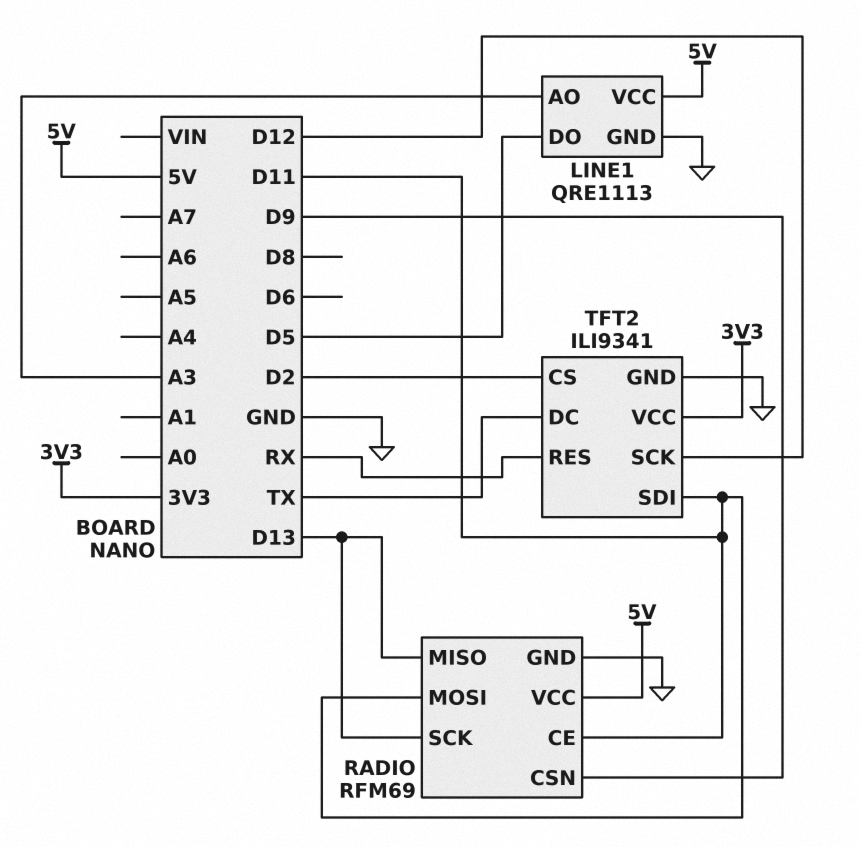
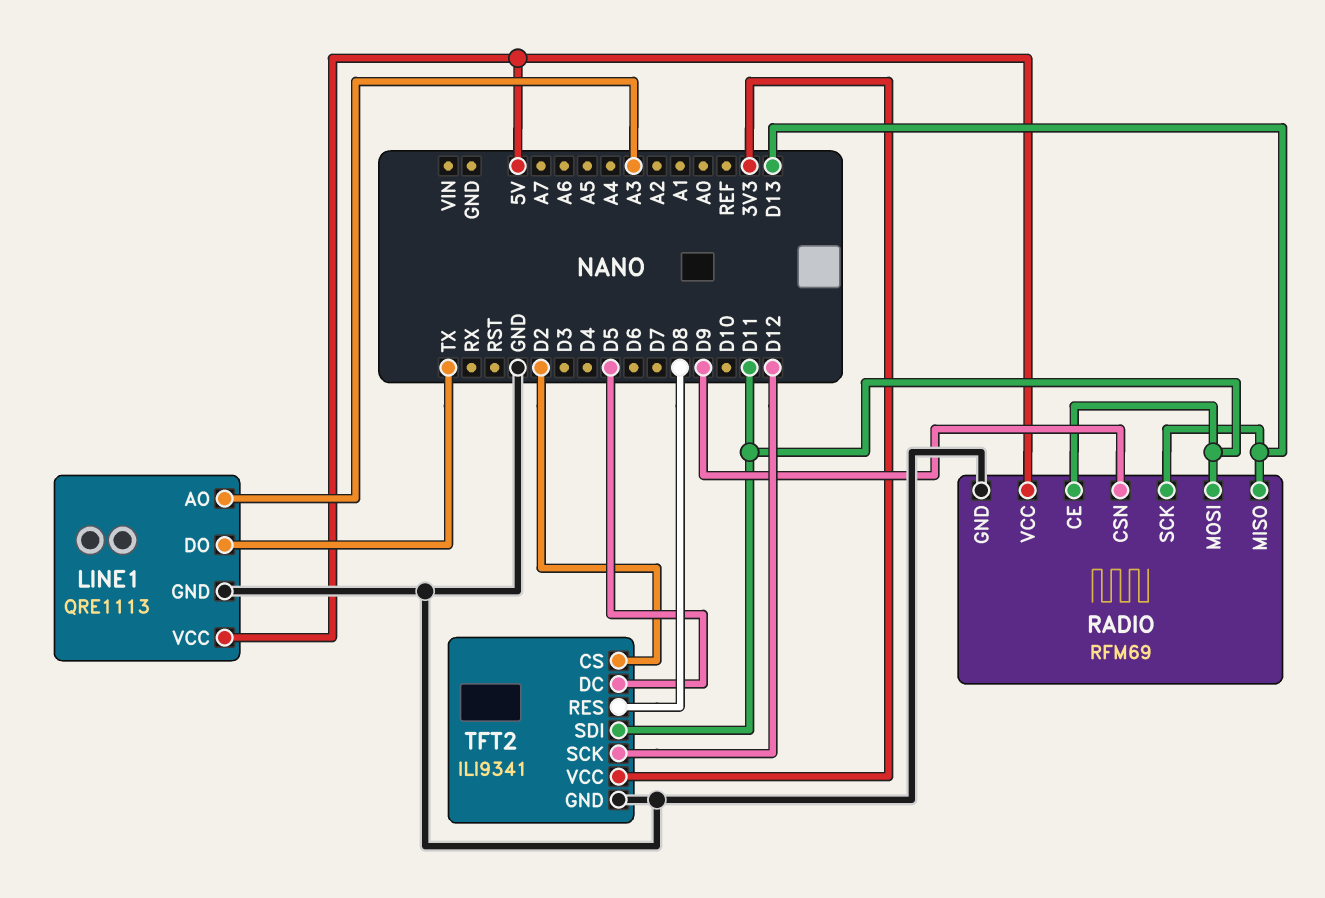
LINE1 pin DO: D5 -> TX
TFT2 pin DC: TX -> D5
TFT2 pin RES: RX -> D8

